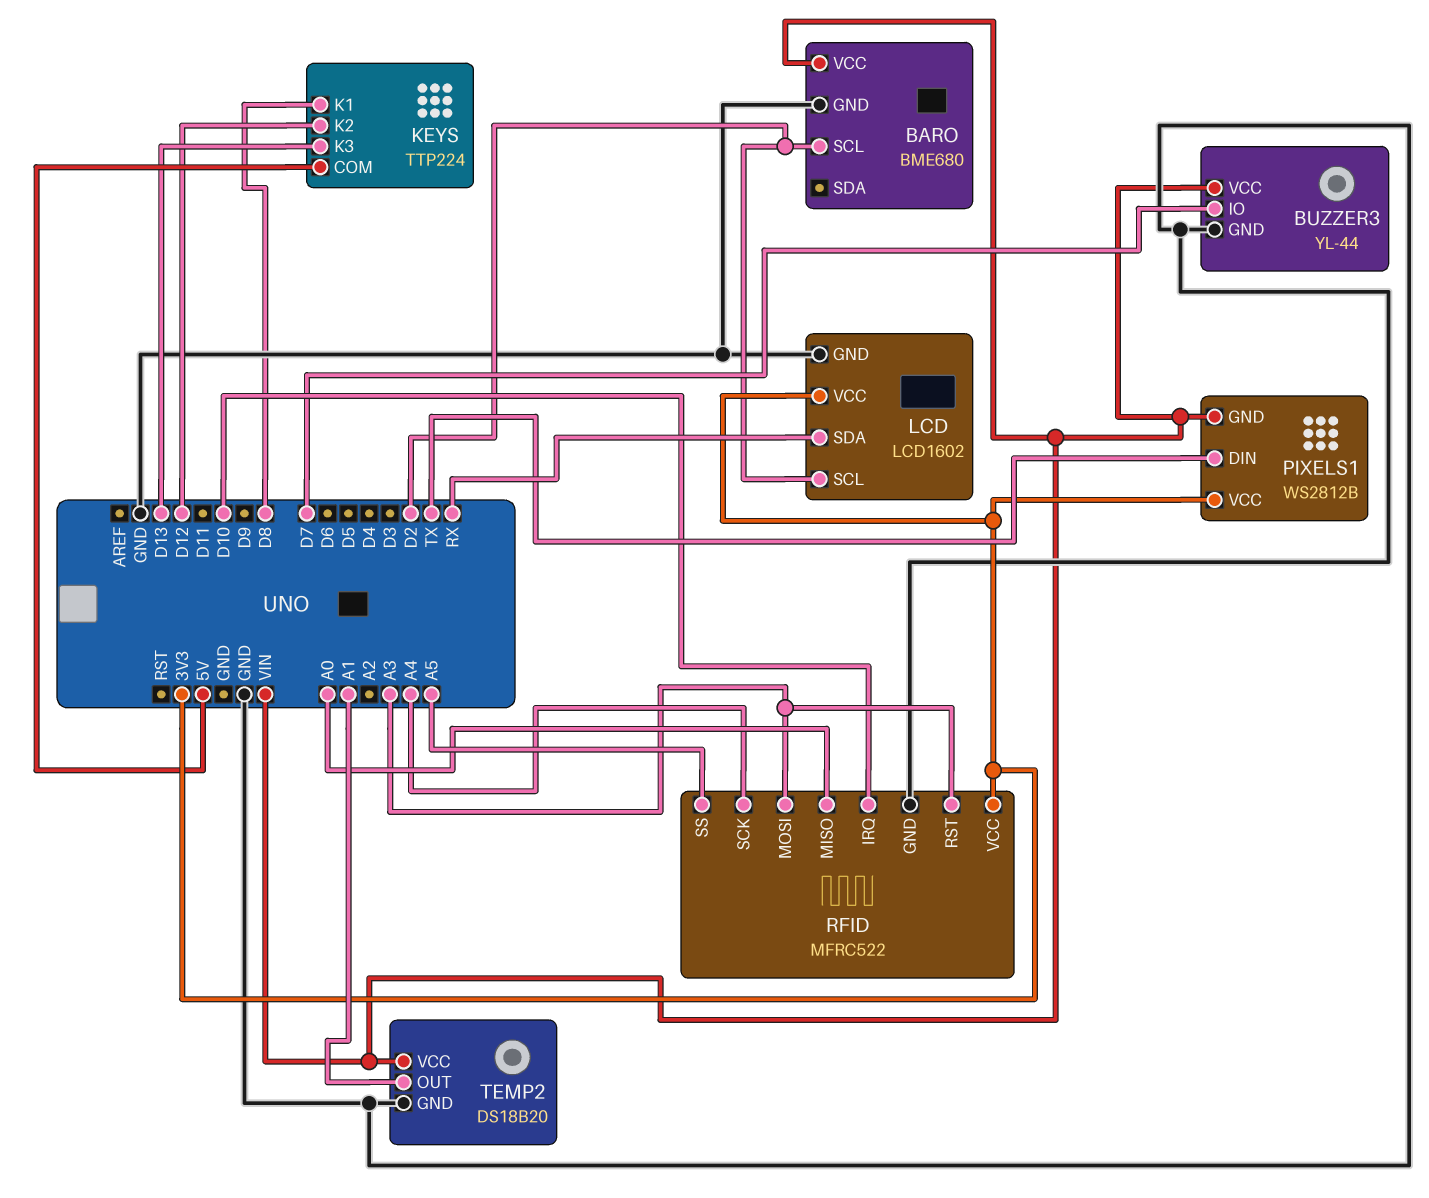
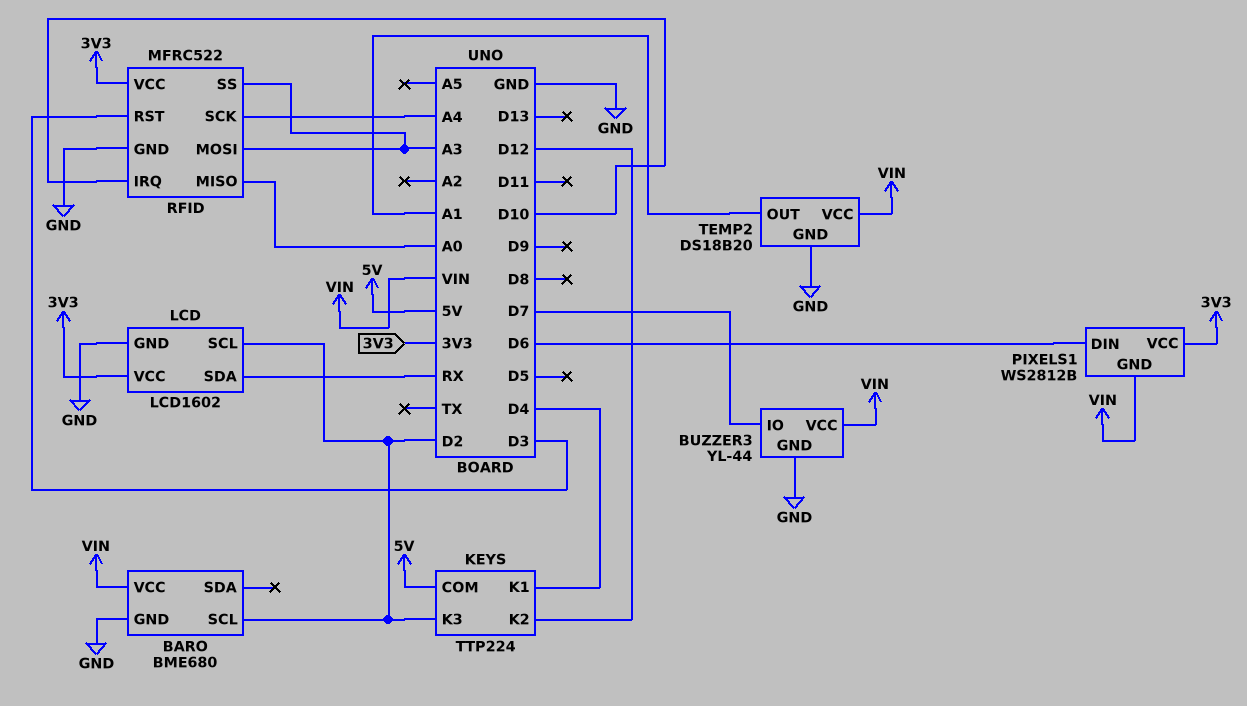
KEYS pin K1: D8 -> D4
KEYS pin K3: D13 -> D2
PIXELS1 pin DIN: TX -> D6
RFID pin RST: A3 -> D3
RFID pin SS: A5 -> A3

